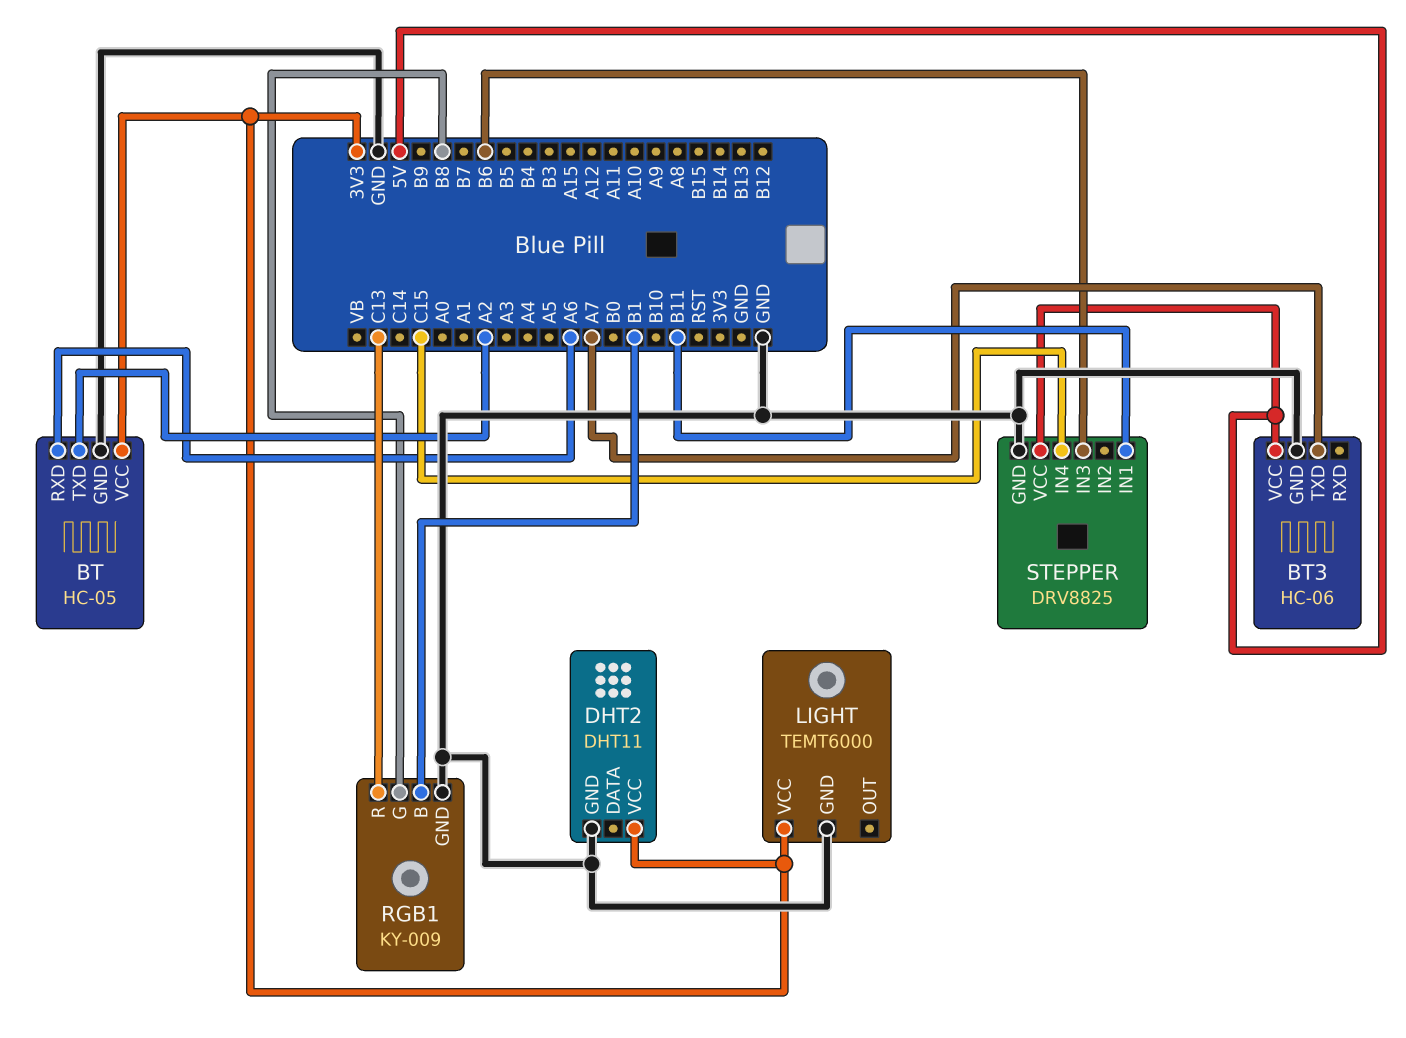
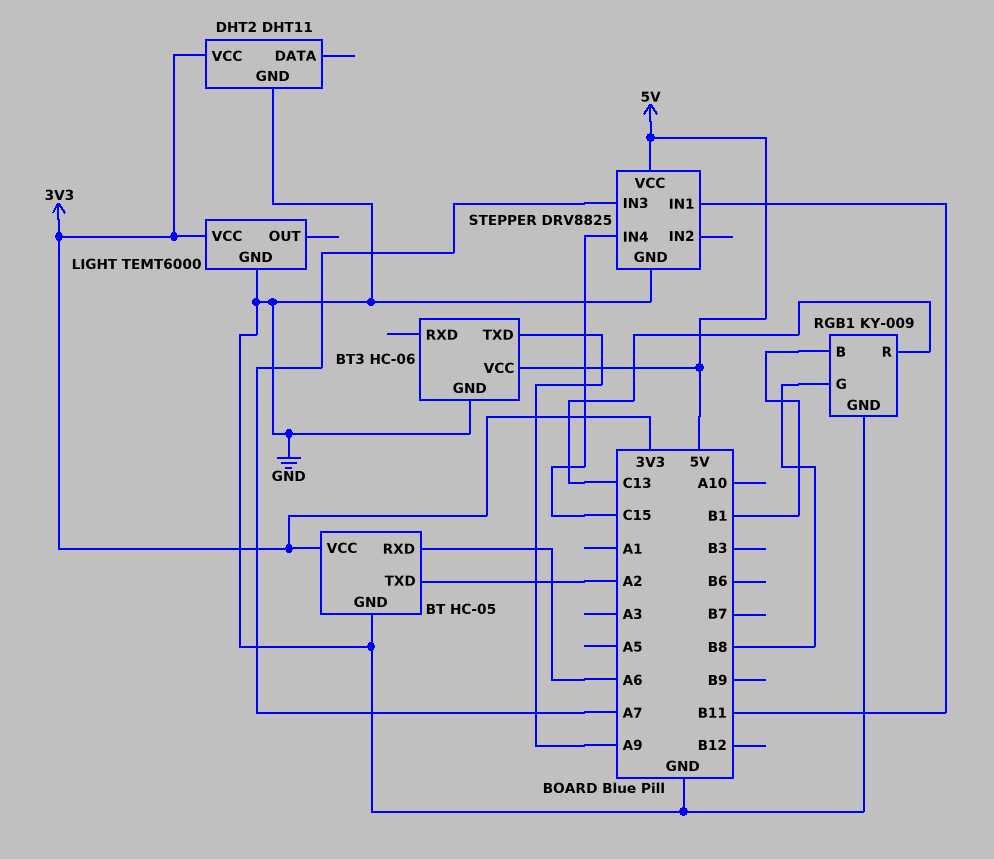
BT3 pin TXD: A7 -> A9
STEPPER pin IN3: B6 -> A7

